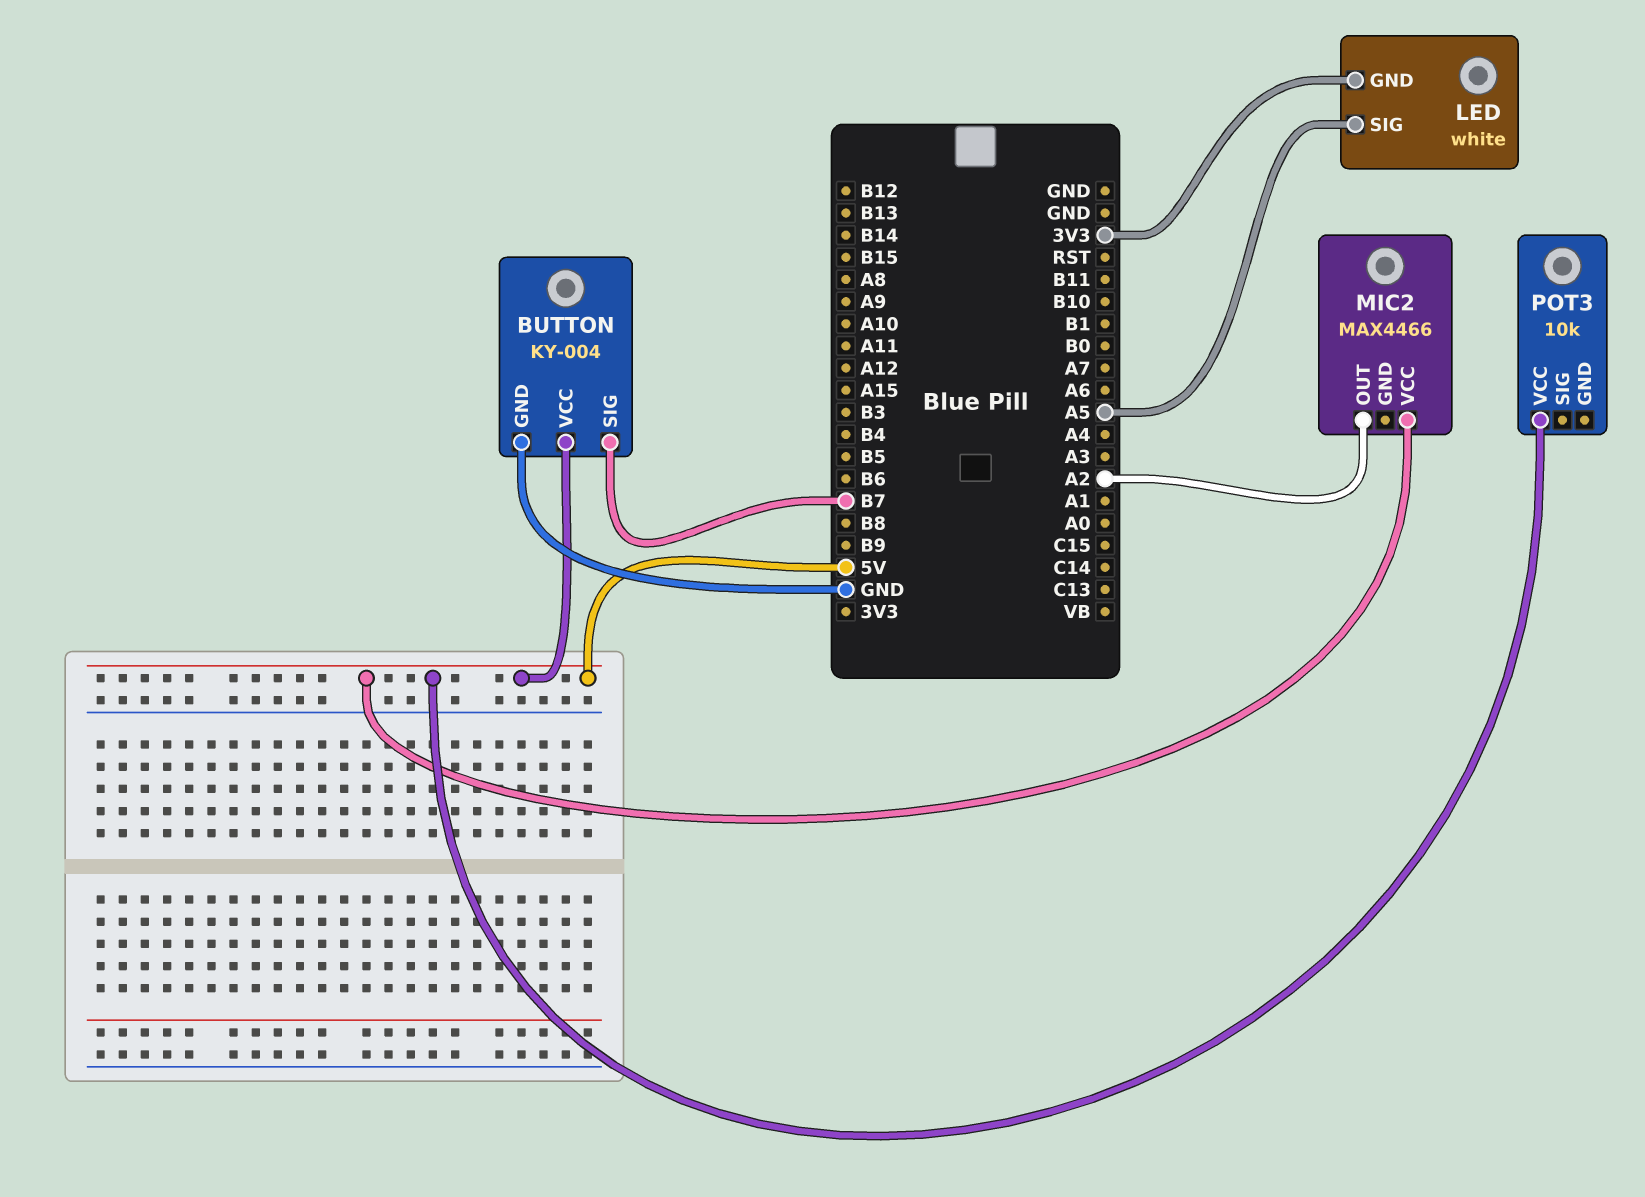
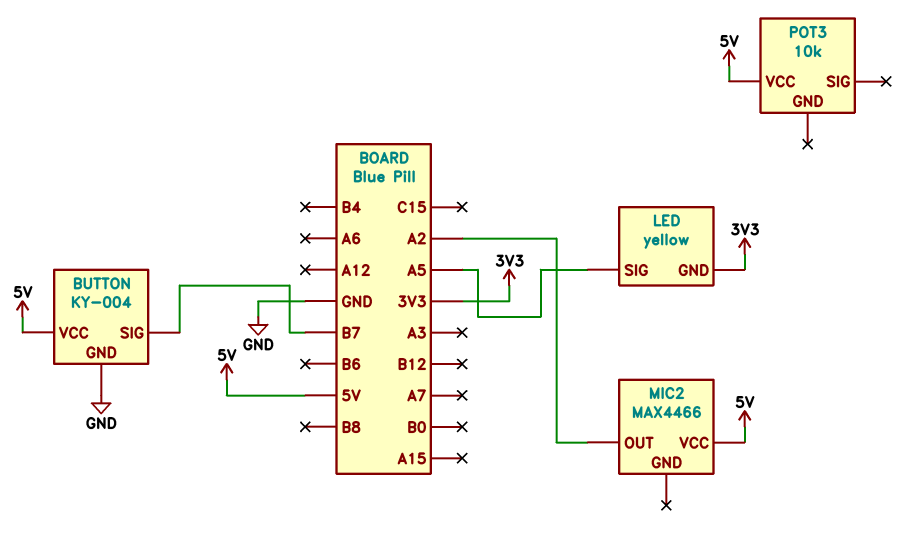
LED: white -> yellow

